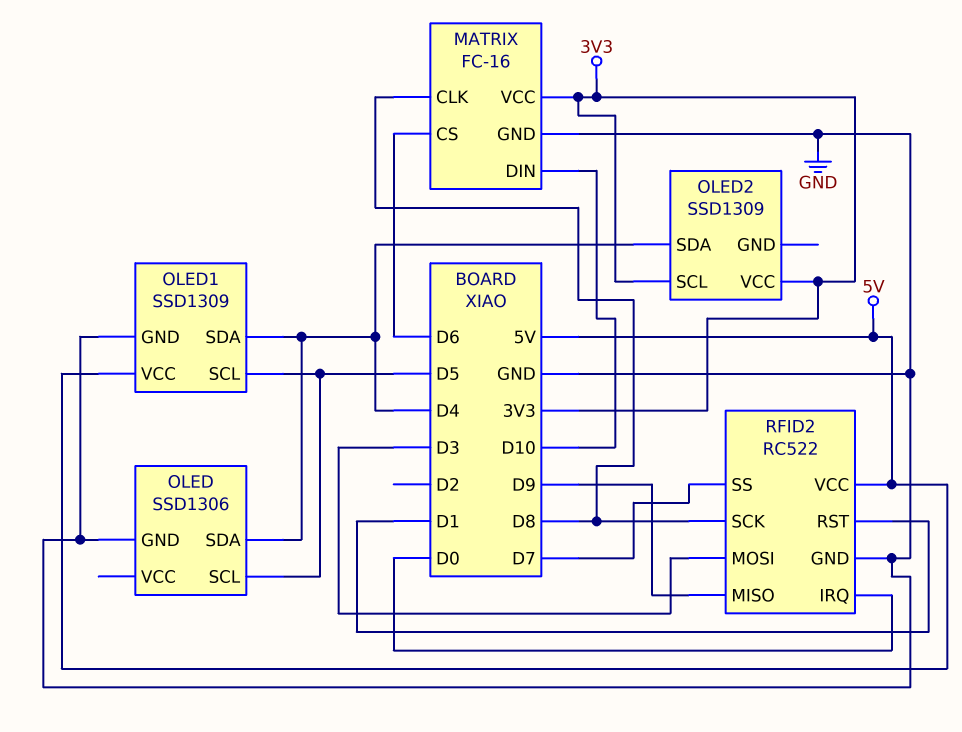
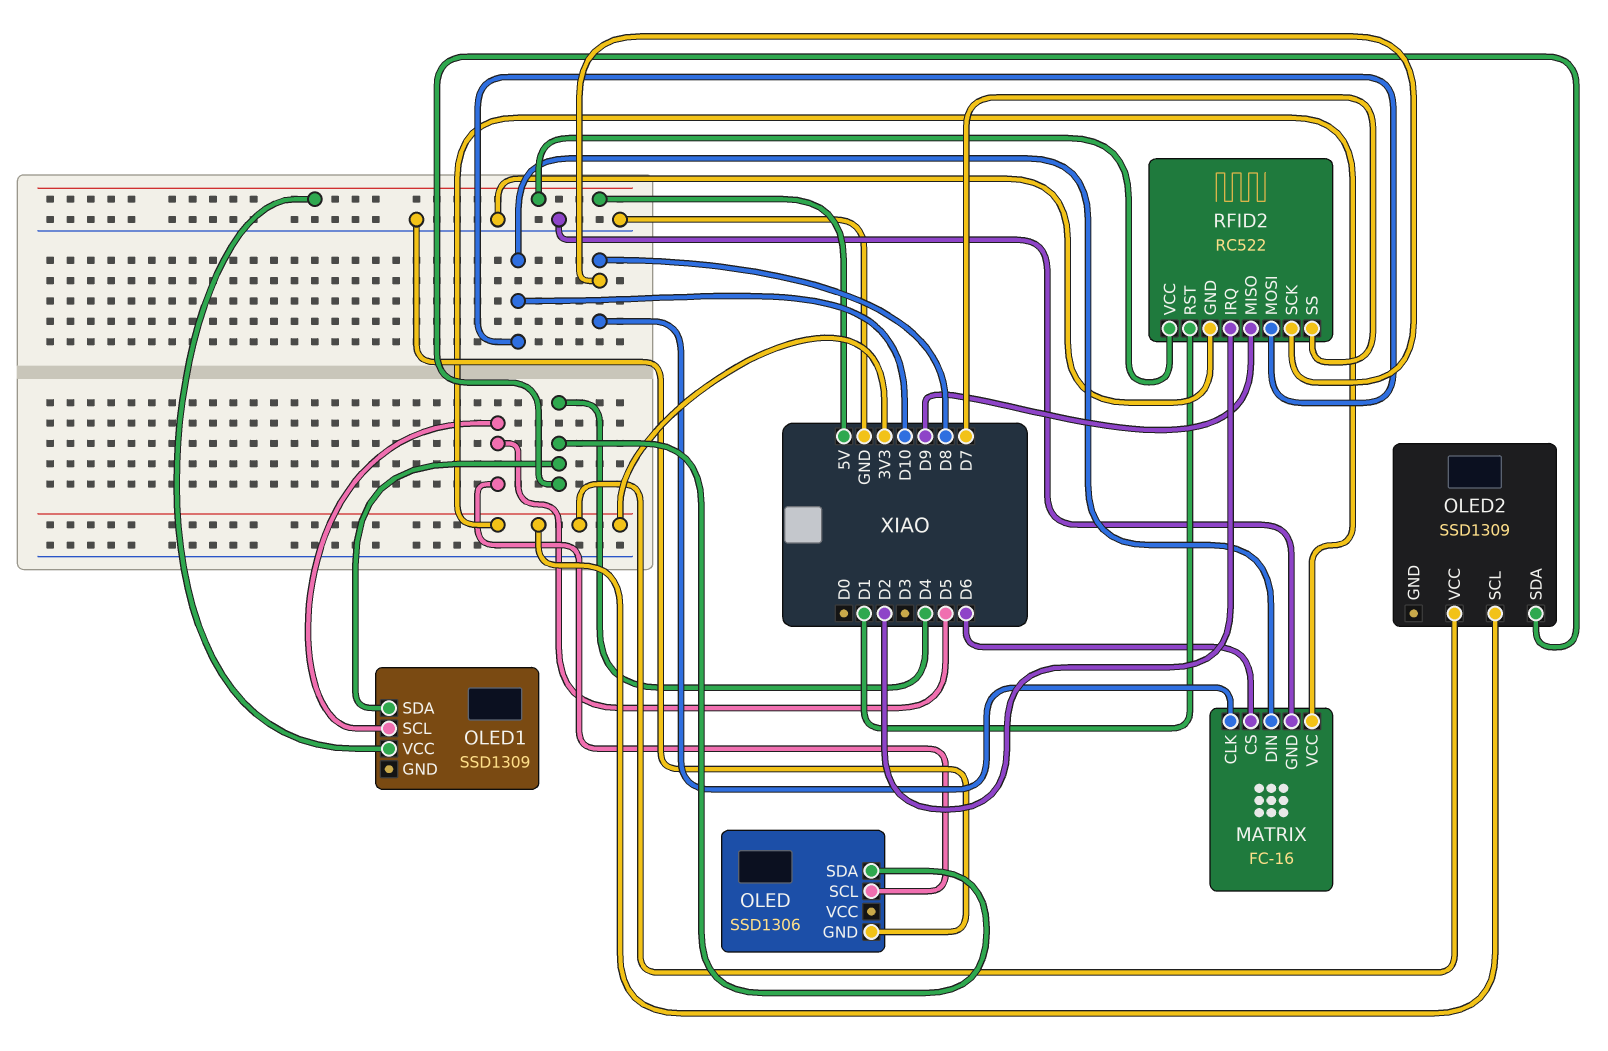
OLED1 pin GND: GND -> none
RFID2 pin IRQ: D0 -> D2
RFID2 pin MOSI: D3 -> D10

